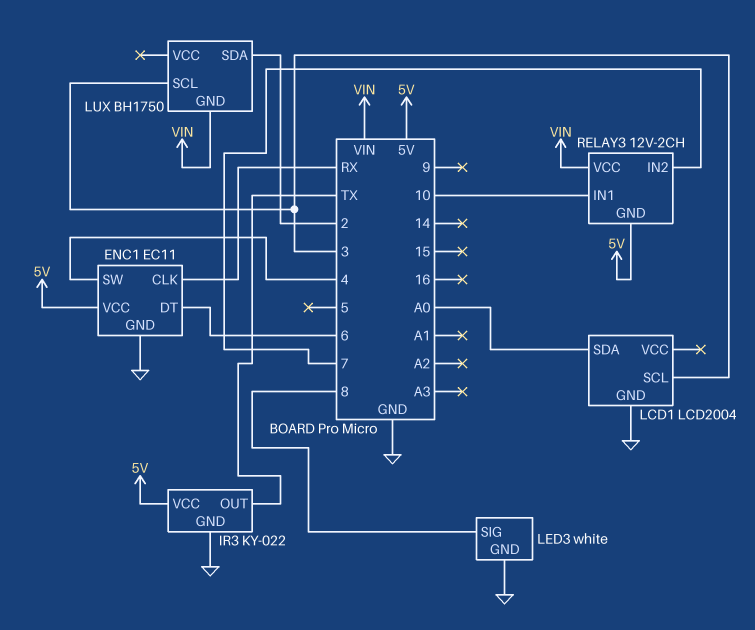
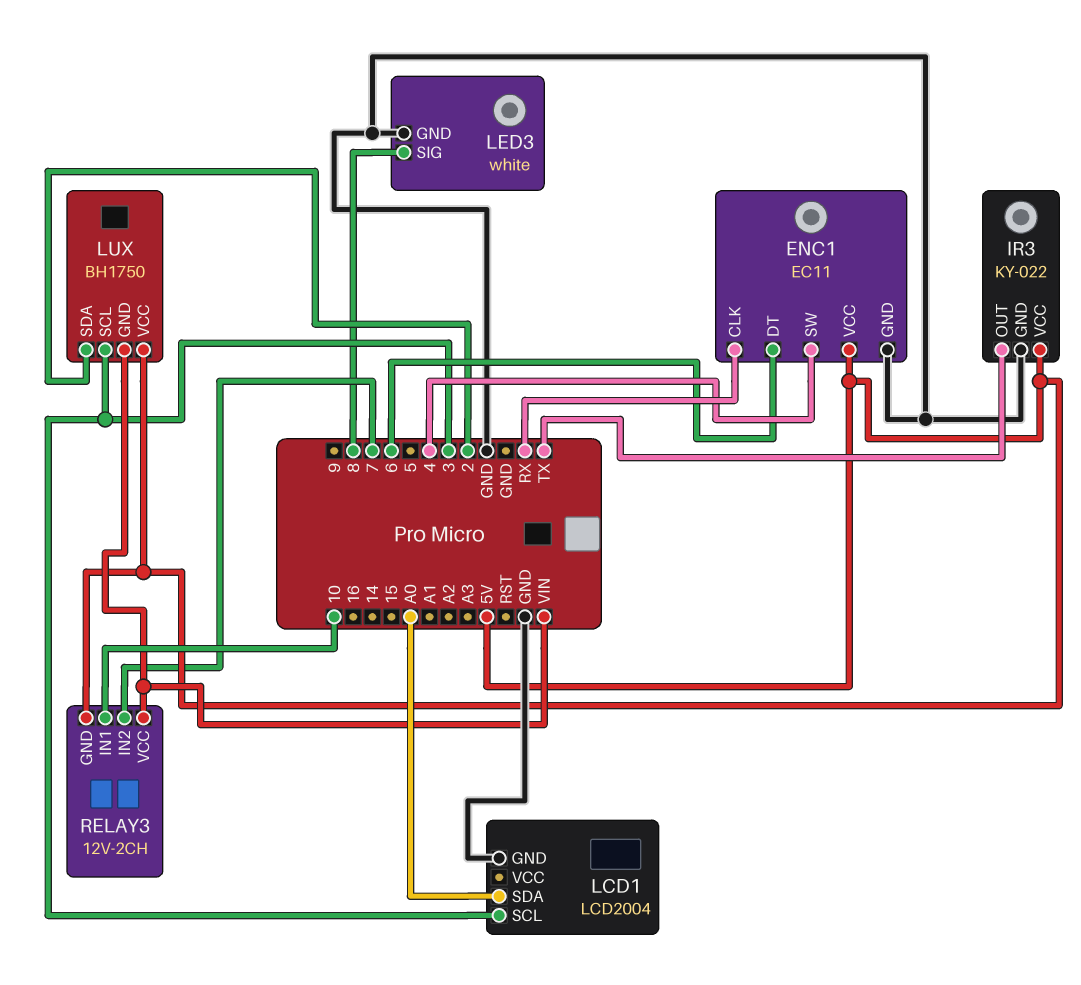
LUX pin VCC: none -> 5V

